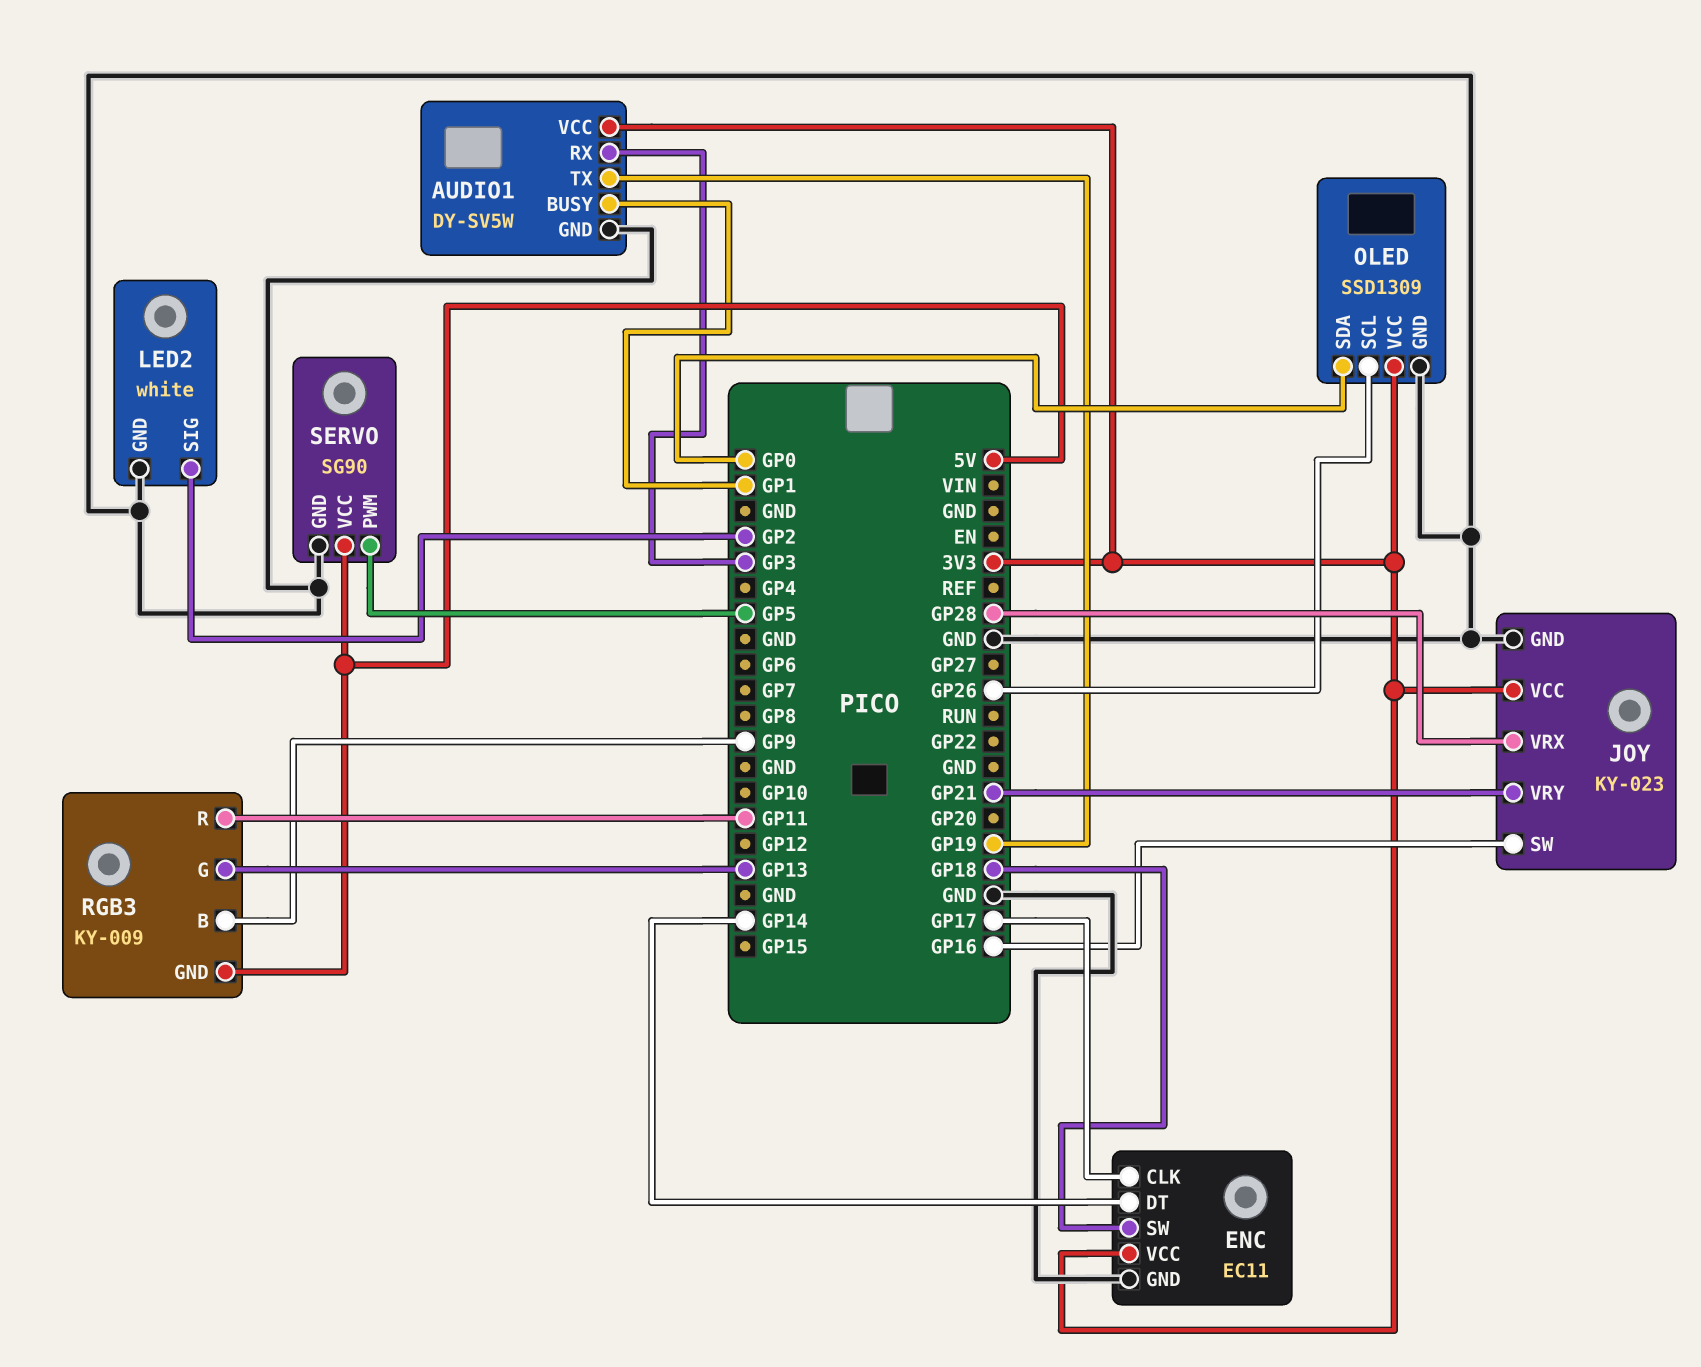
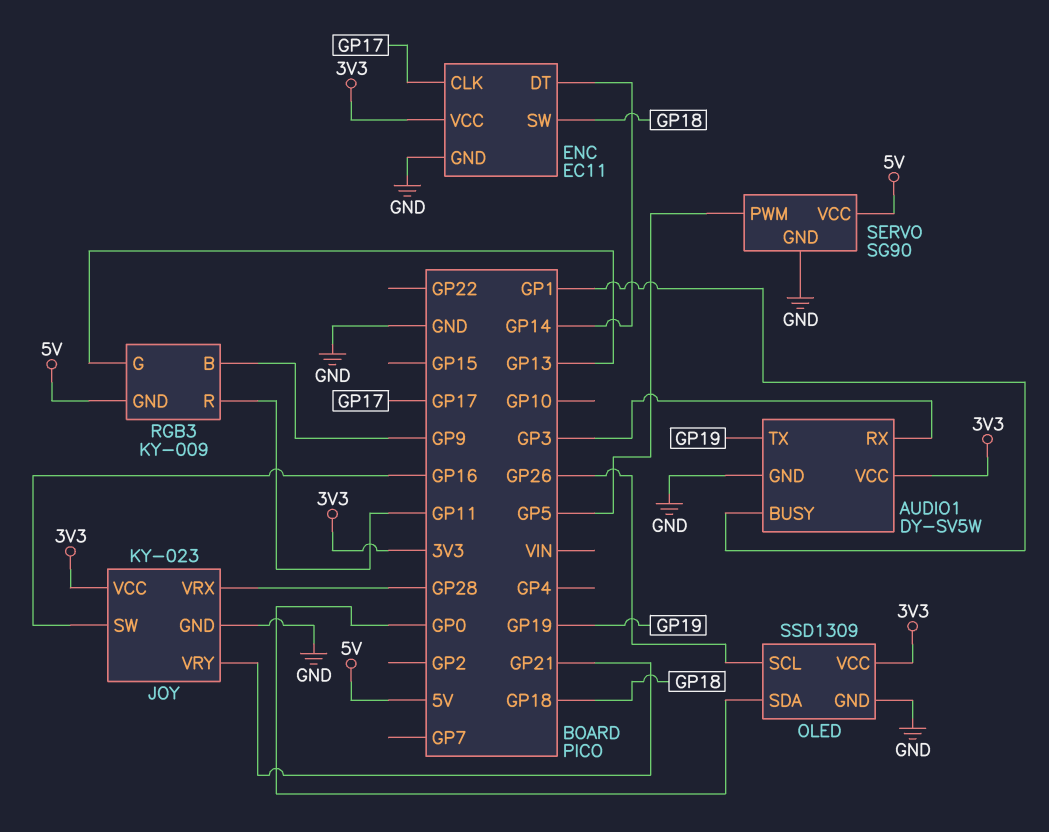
LED2: white -> none
LED2 pin GND: GND -> none
LED2 pin SIG: GP2 -> none

